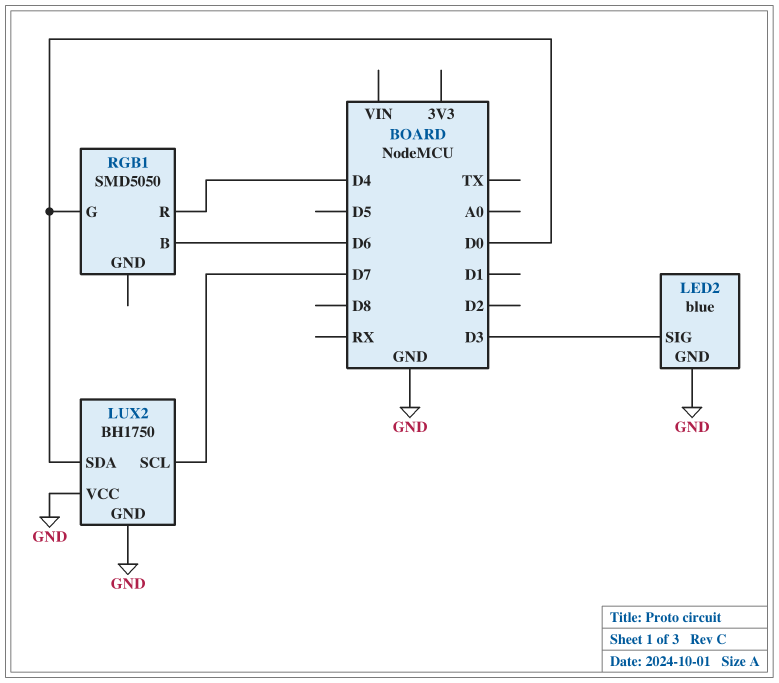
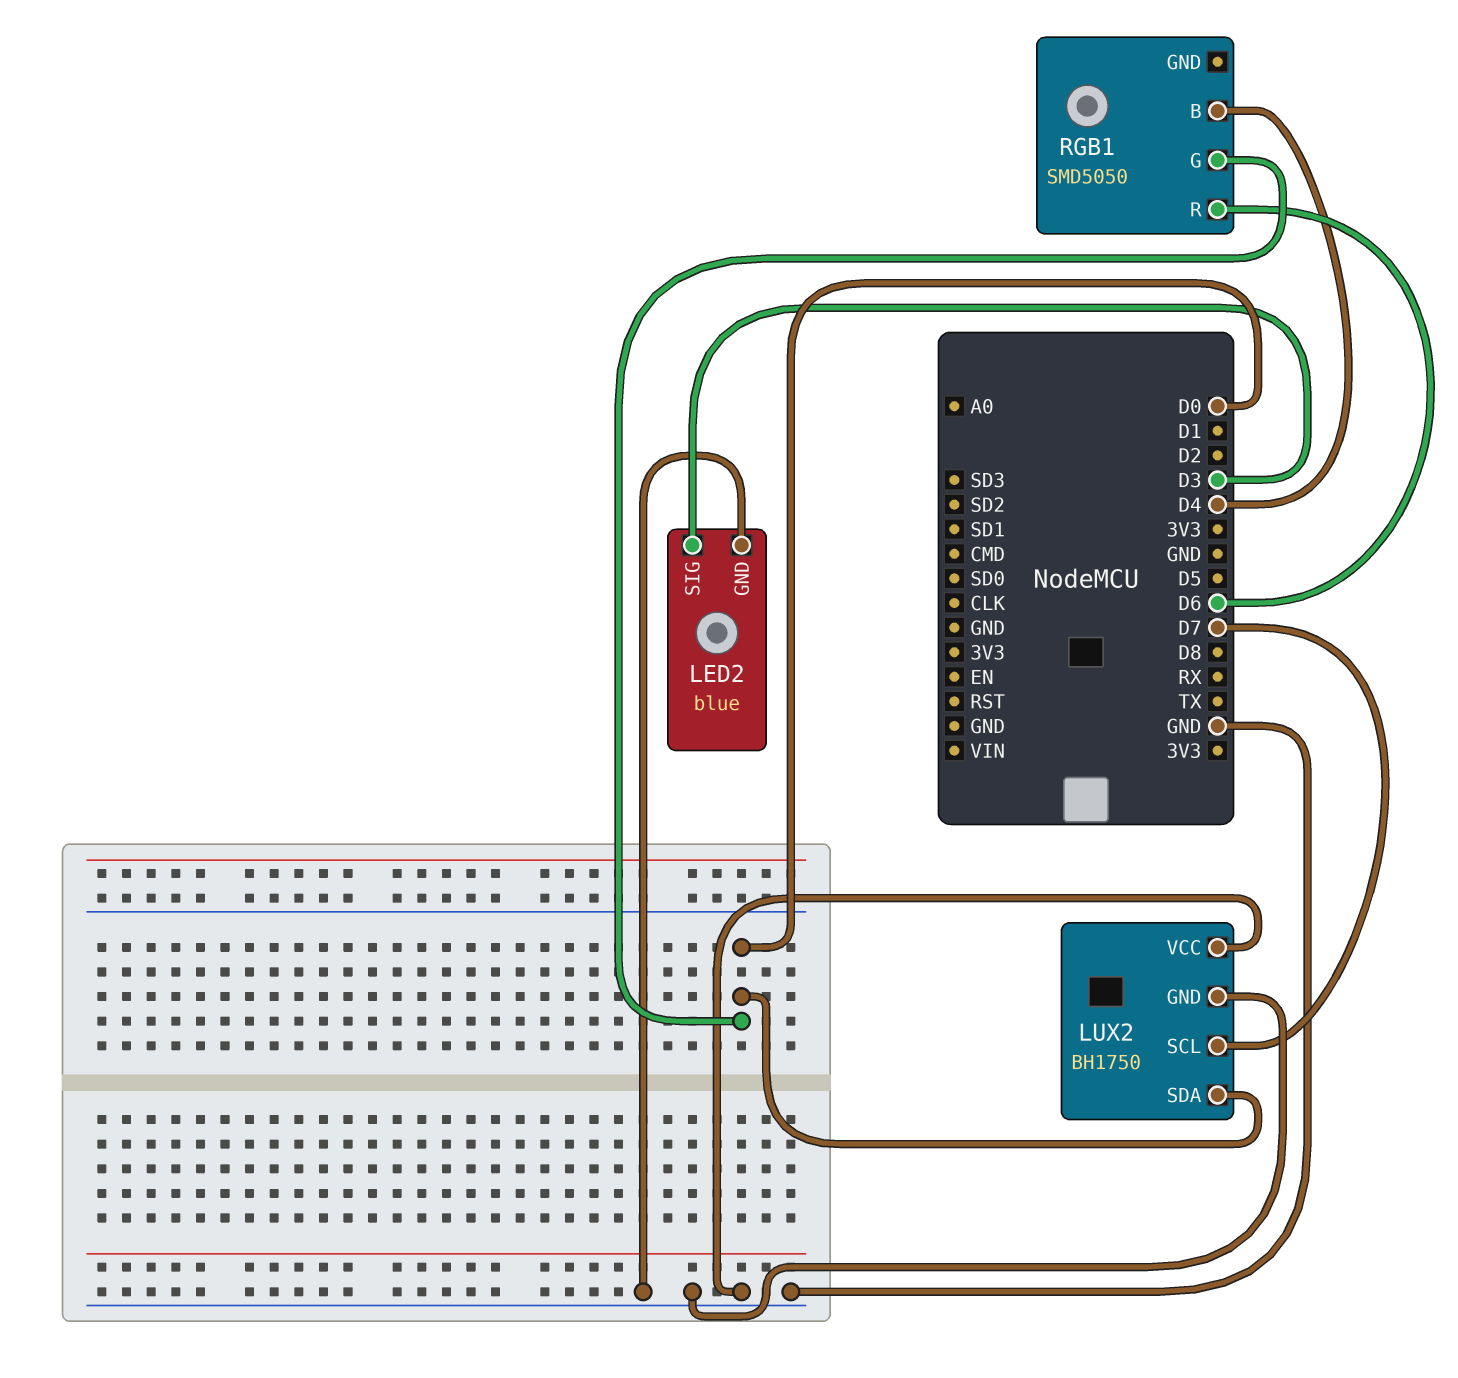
RGB1 pin B: D6 -> D4
RGB1 pin R: D4 -> D6

